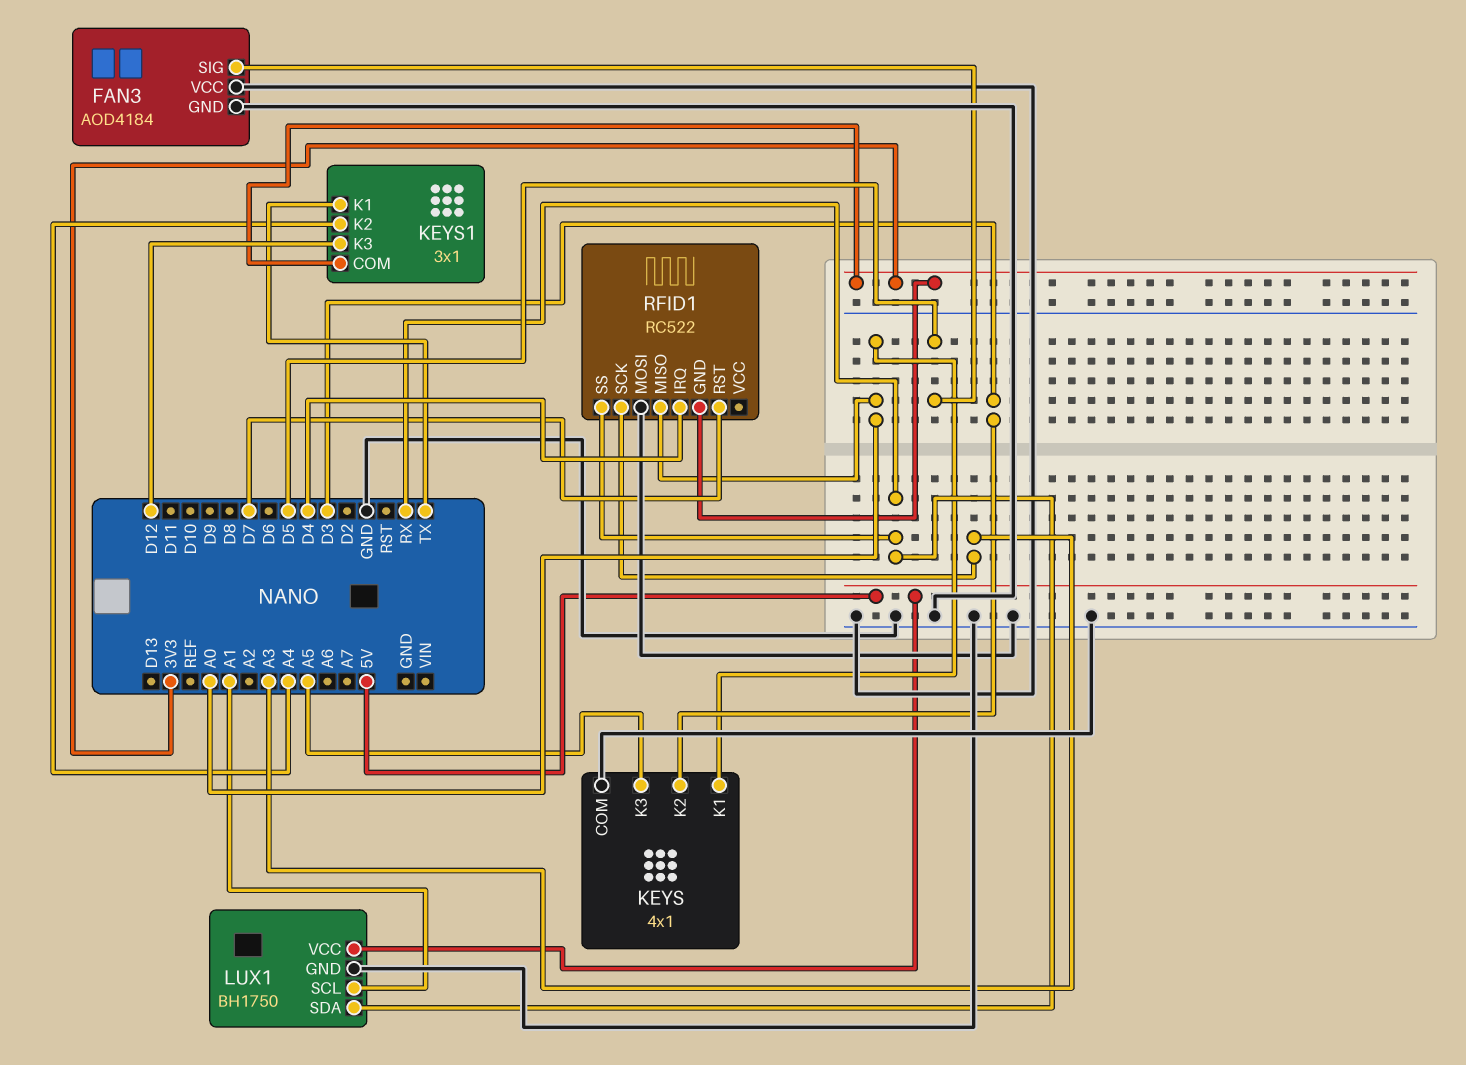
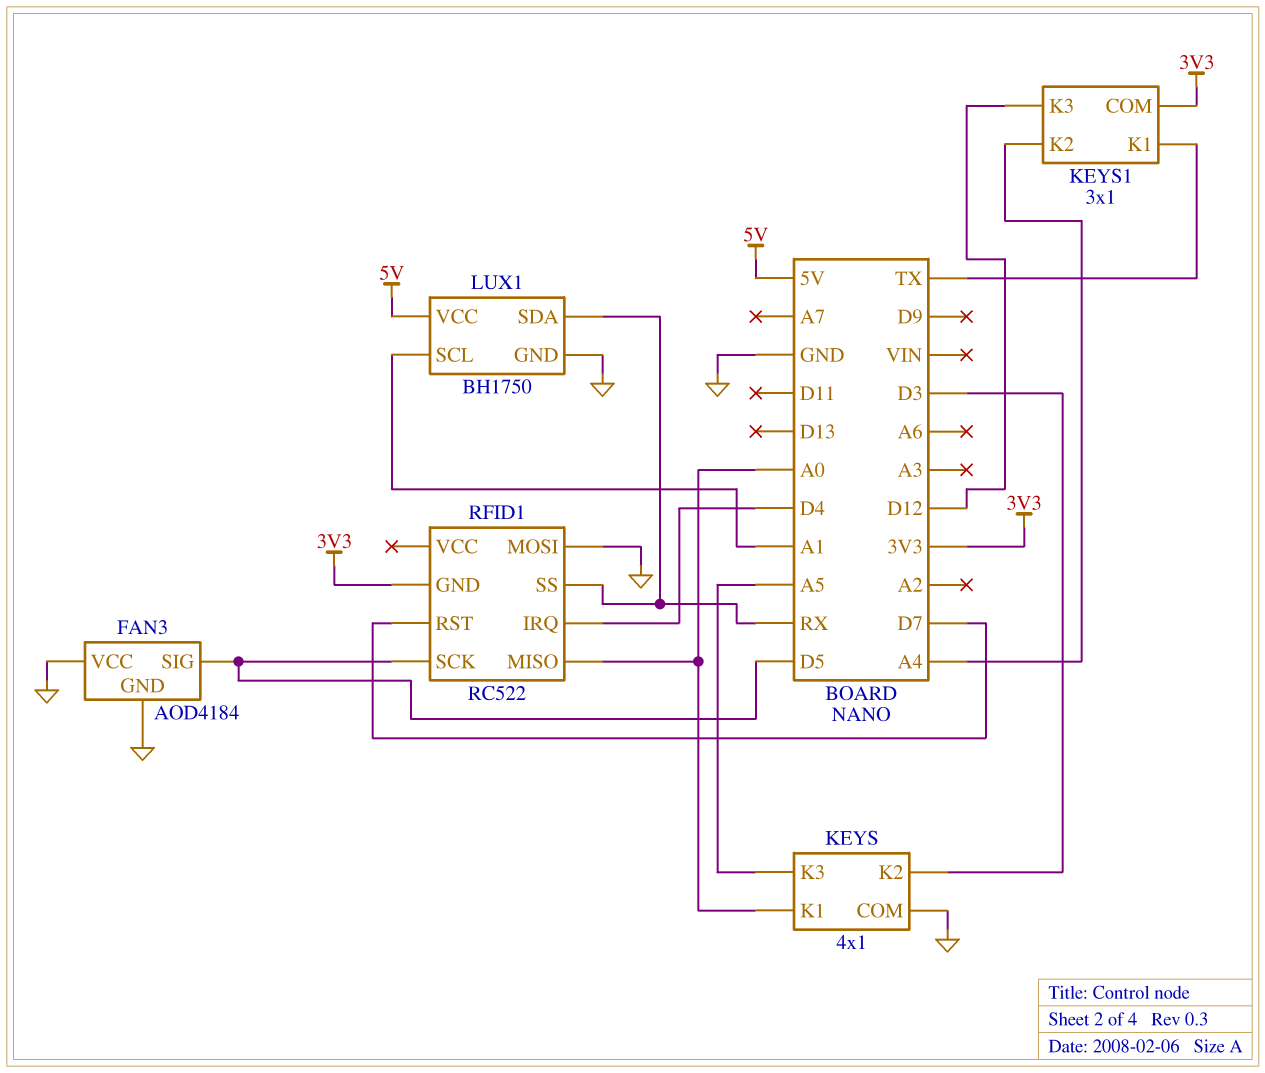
RFID1 pin SCK: A3 -> D5

